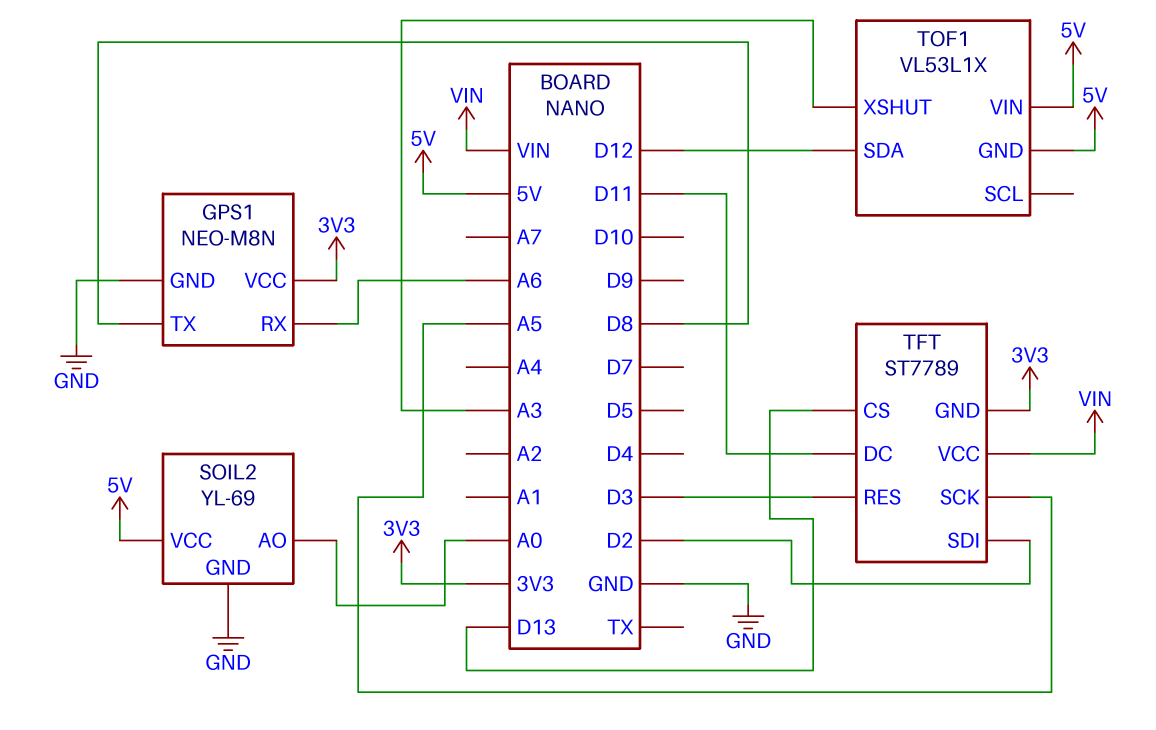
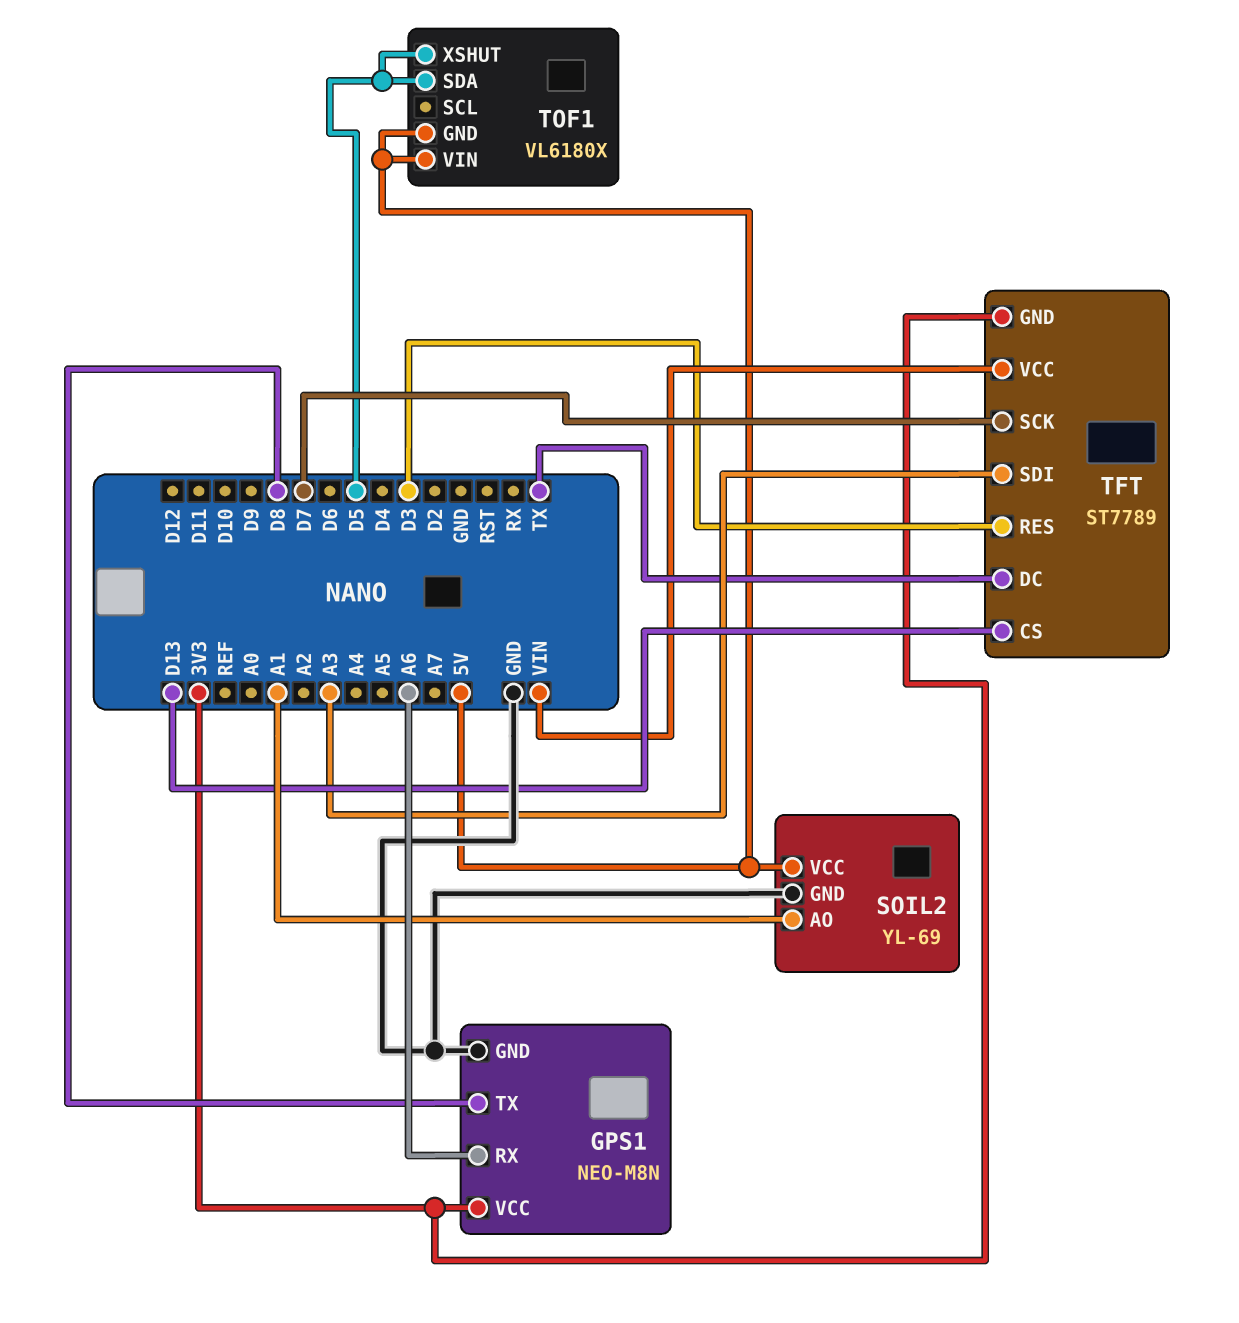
SOIL2 pin AO: A0 -> A1
TFT pin DC: D11 -> TX
TFT pin SCK: A5 -> D7
TFT pin SDI: D2 -> A3
TOF1: VL53L1X -> VL6180X
TOF1 pin SDA: D12 -> D5
TOF1 pin XSHUT: A3 -> D5

